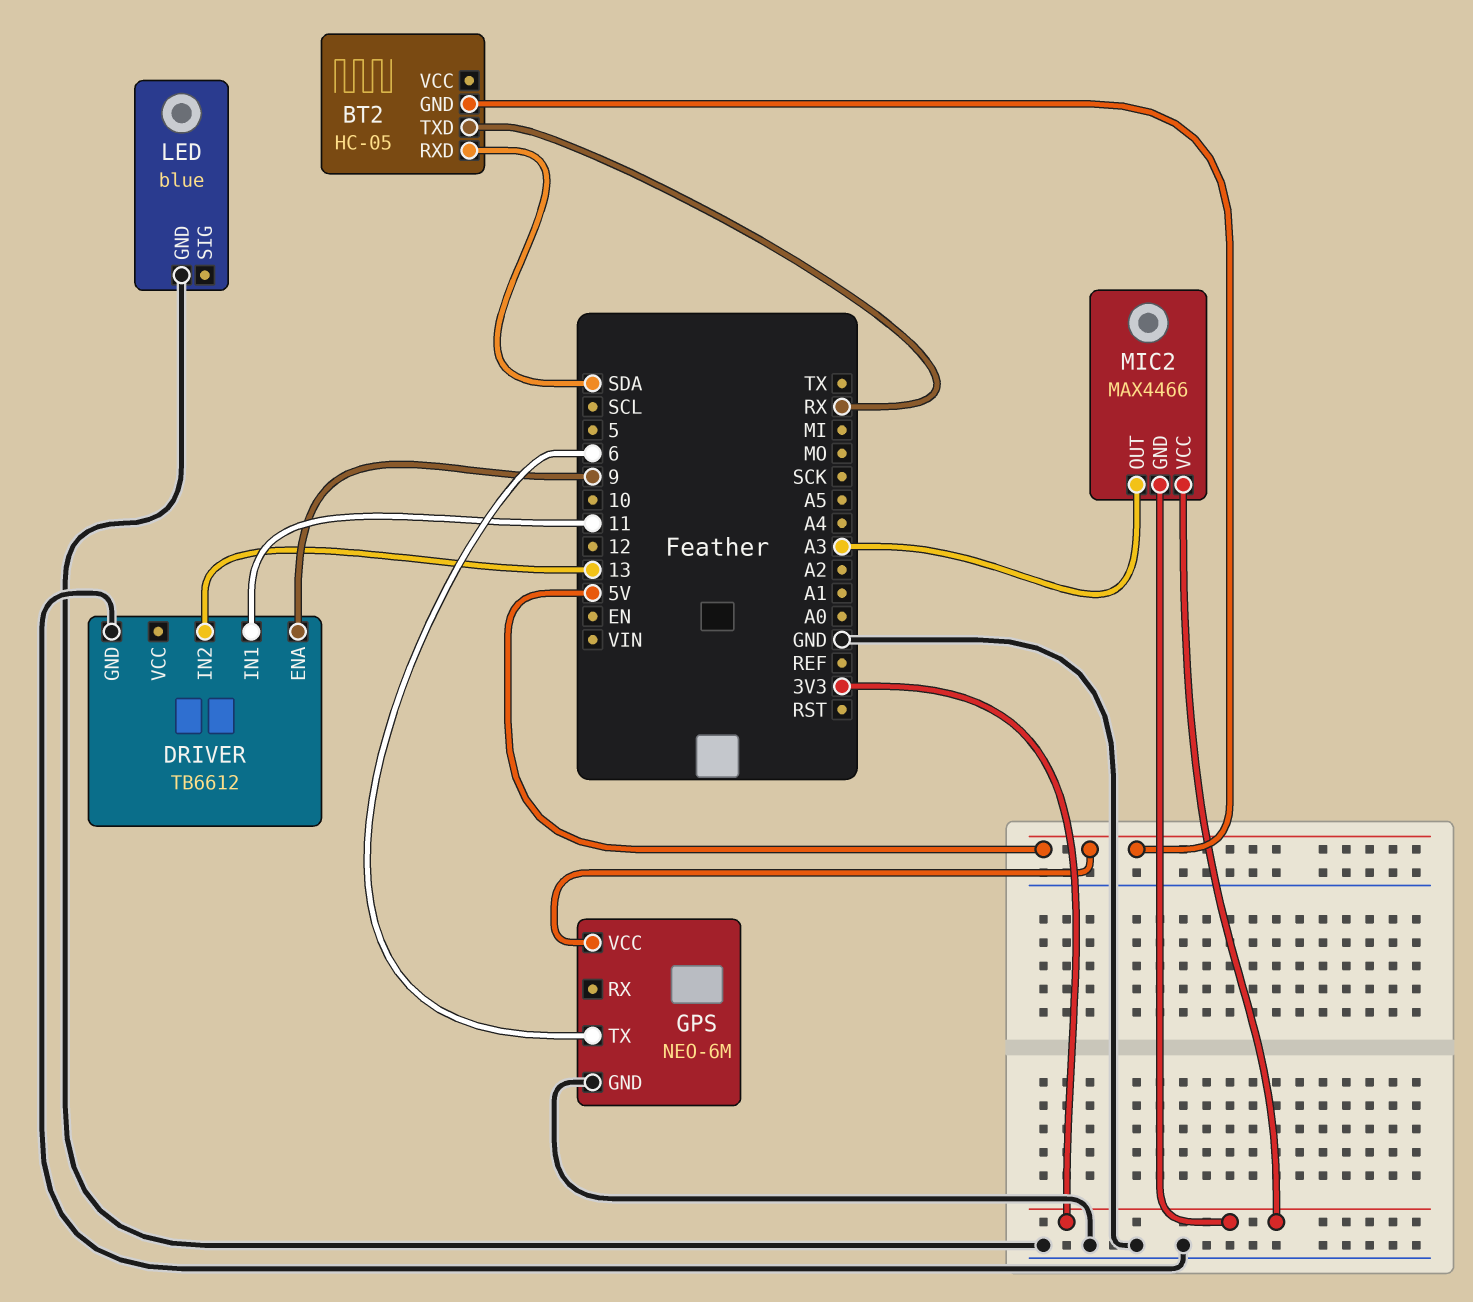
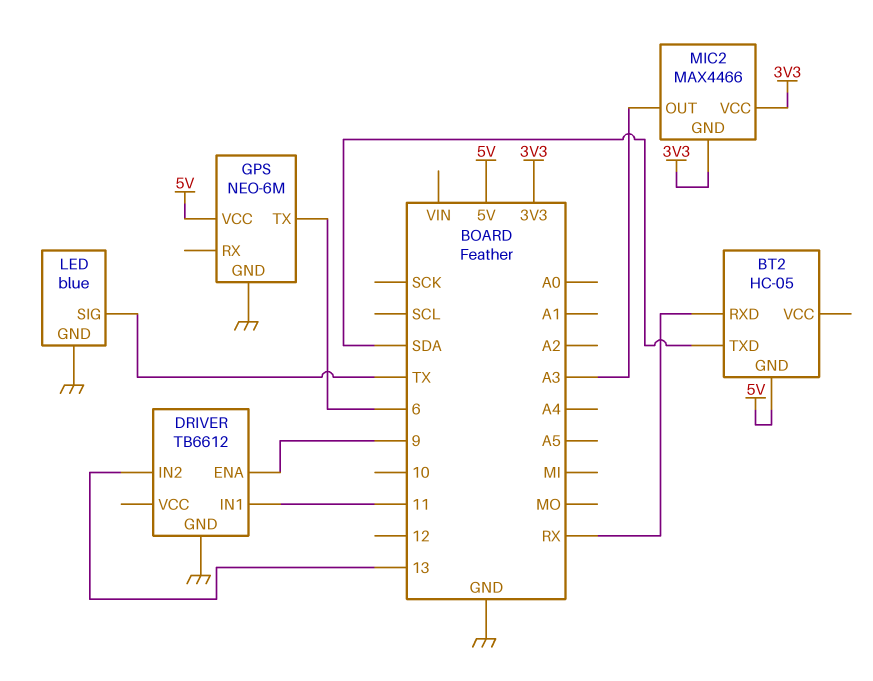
BT2 pin RXD: SDA -> RX
BT2 pin TXD: RX -> SDA
LED pin SIG: none -> TX

